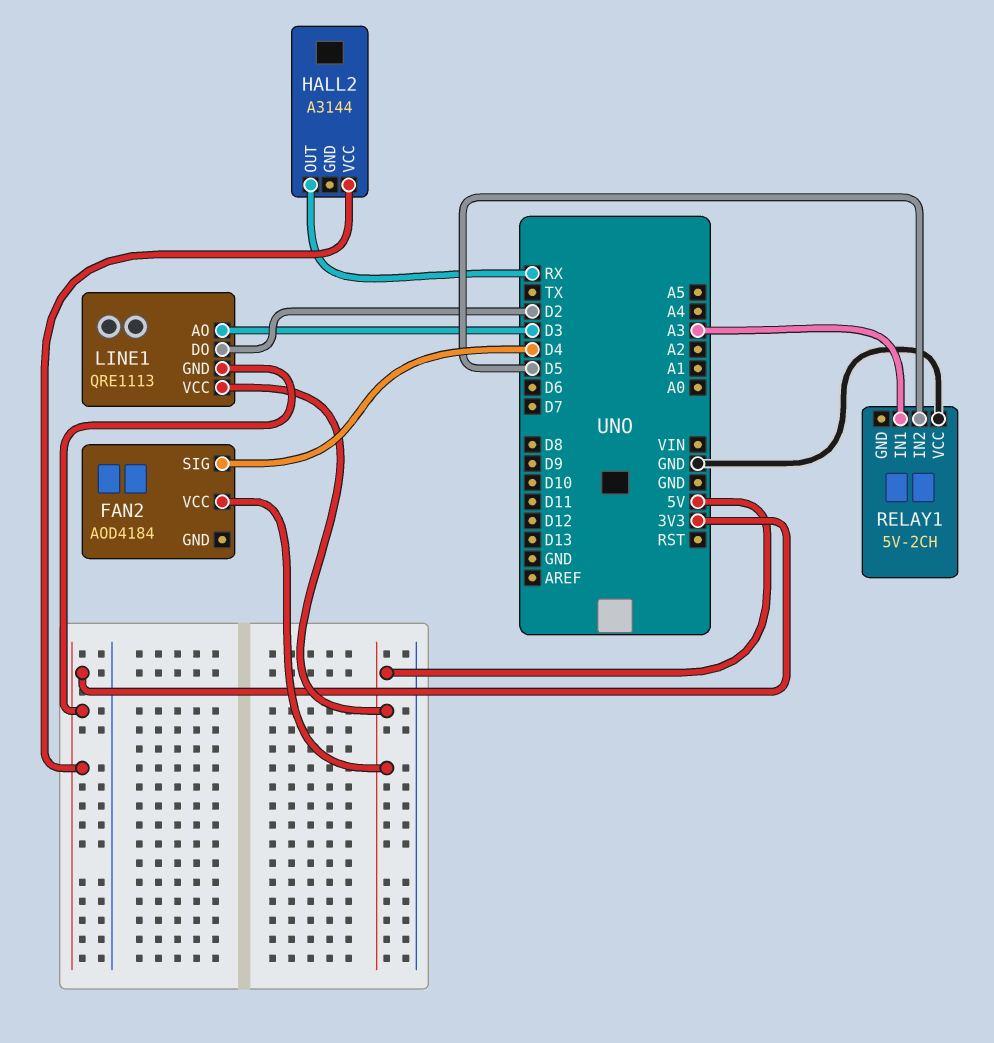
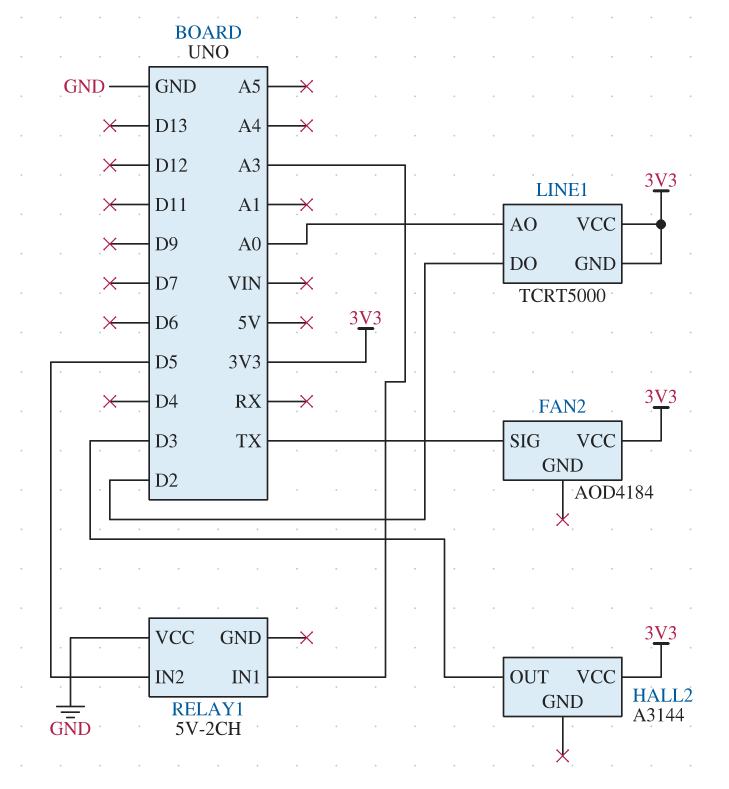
FAN2 pin SIG: D4 -> TX
FAN2 pin VCC: 5V -> 3V3
HALL2 pin OUT: RX -> D3
LINE1: QRE1113 -> TCRT5000
LINE1 pin AO: D3 -> A0
LINE1 pin VCC: 5V -> 3V3

